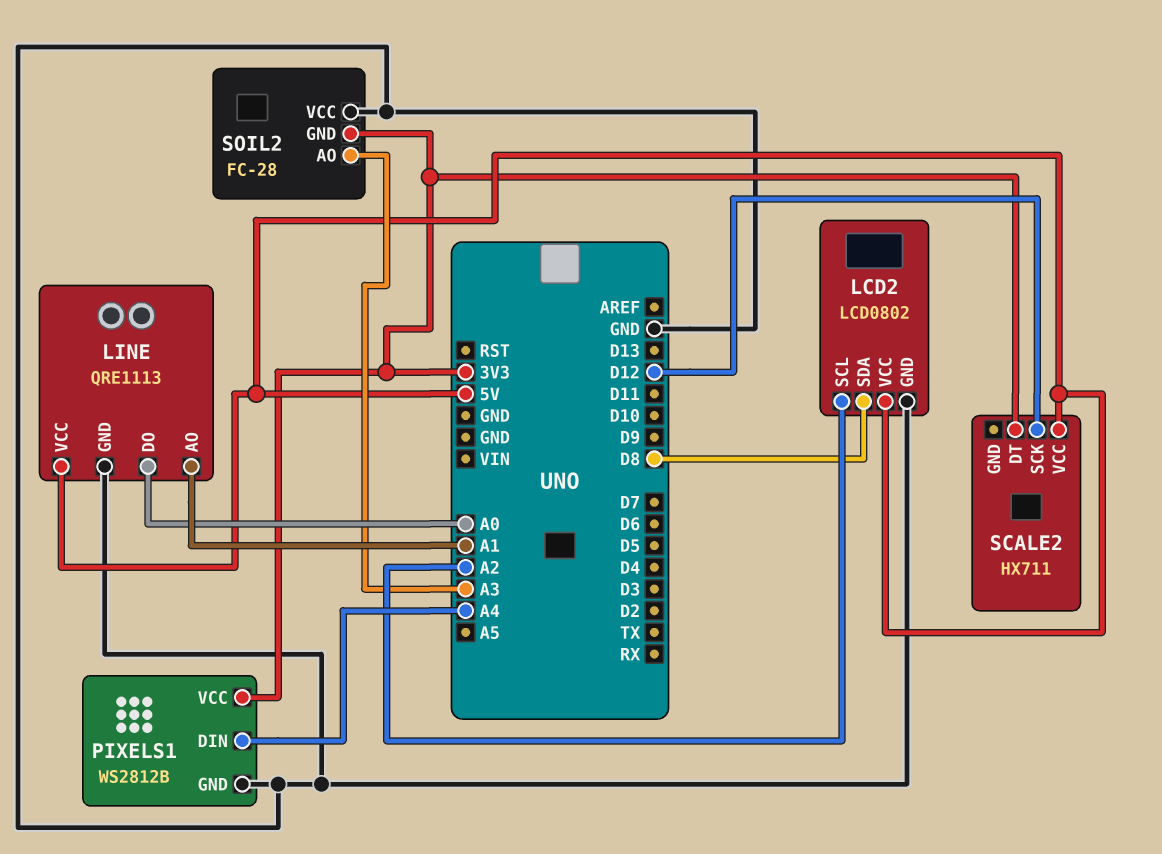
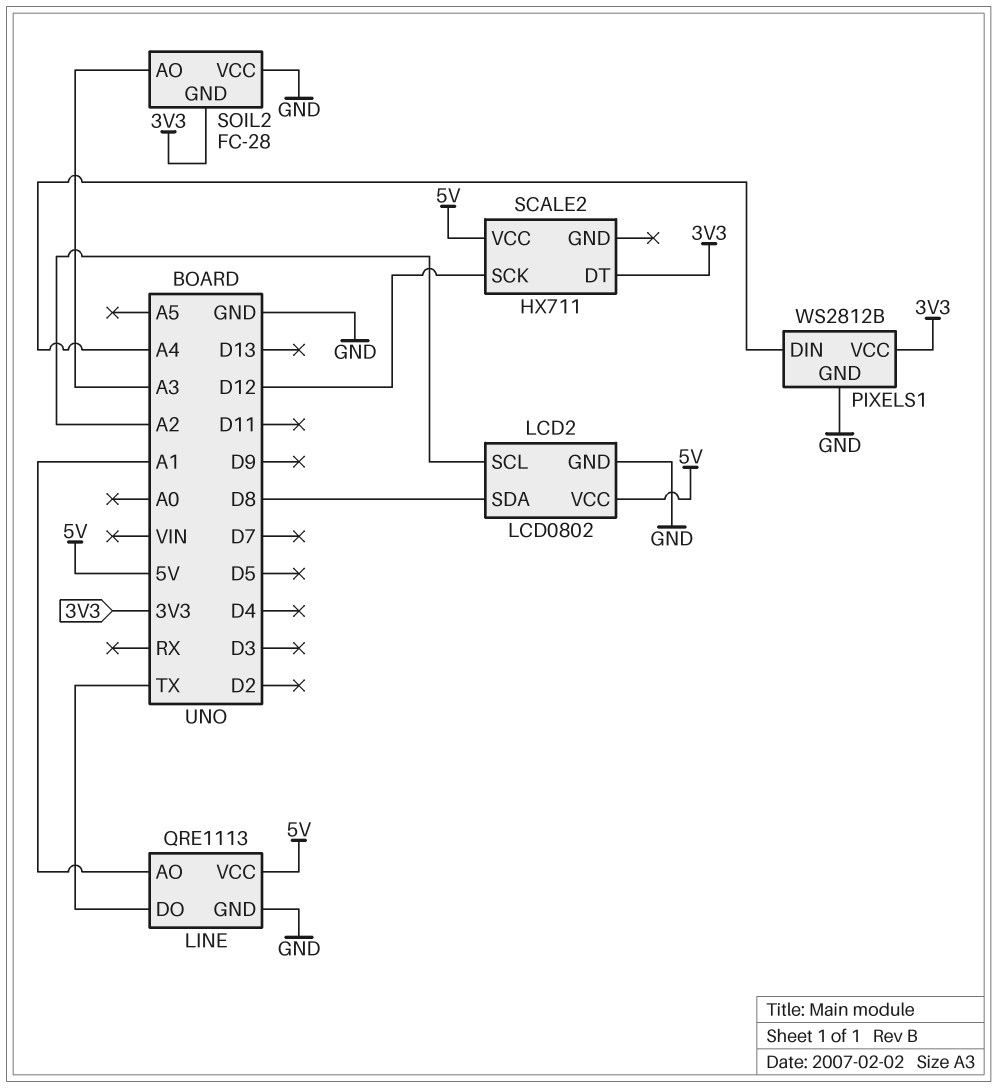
LINE pin DO: A0 -> TX

